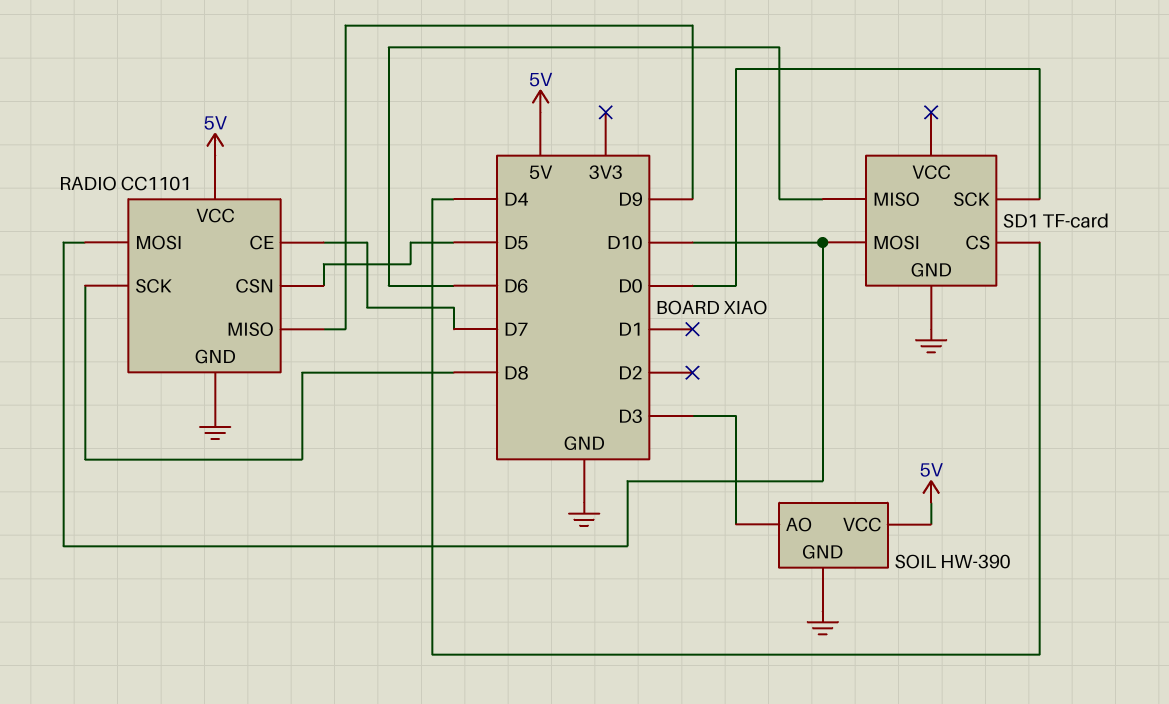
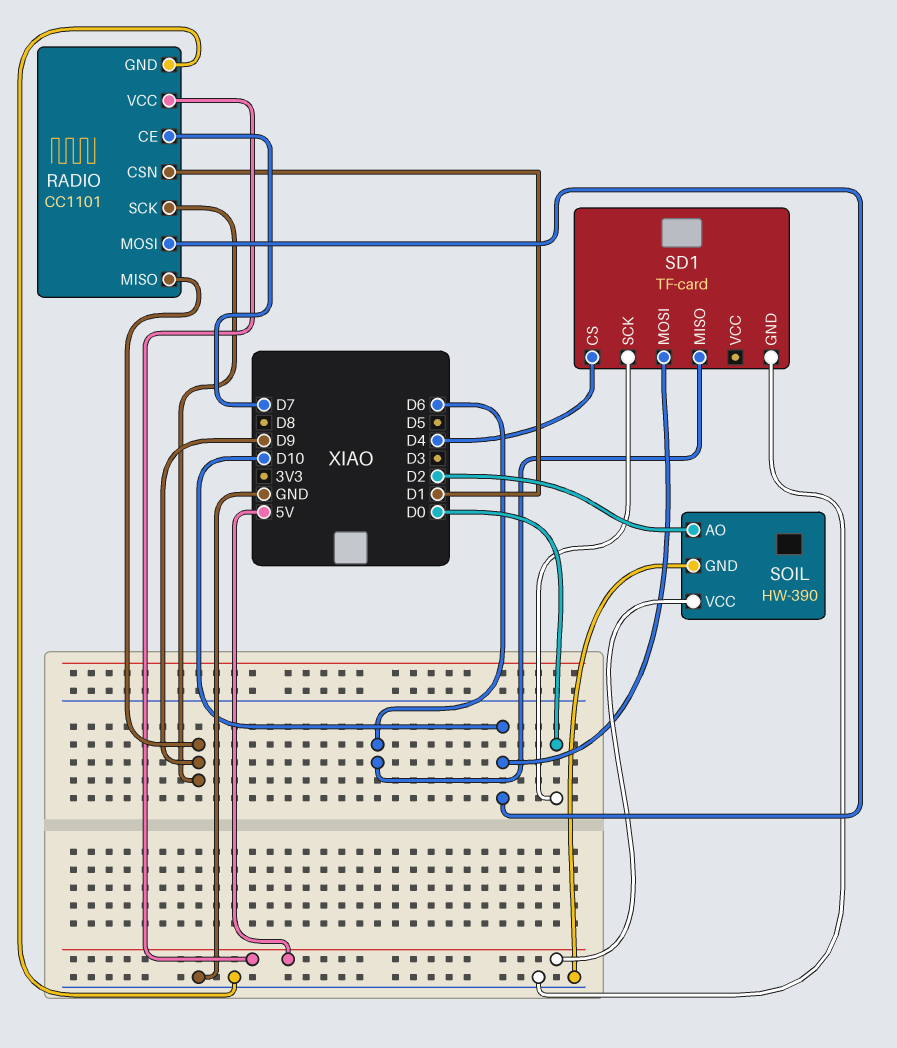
RADIO pin CSN: D5 -> D1
RADIO pin SCK: D8 -> D9
SOIL pin AO: D3 -> D2

